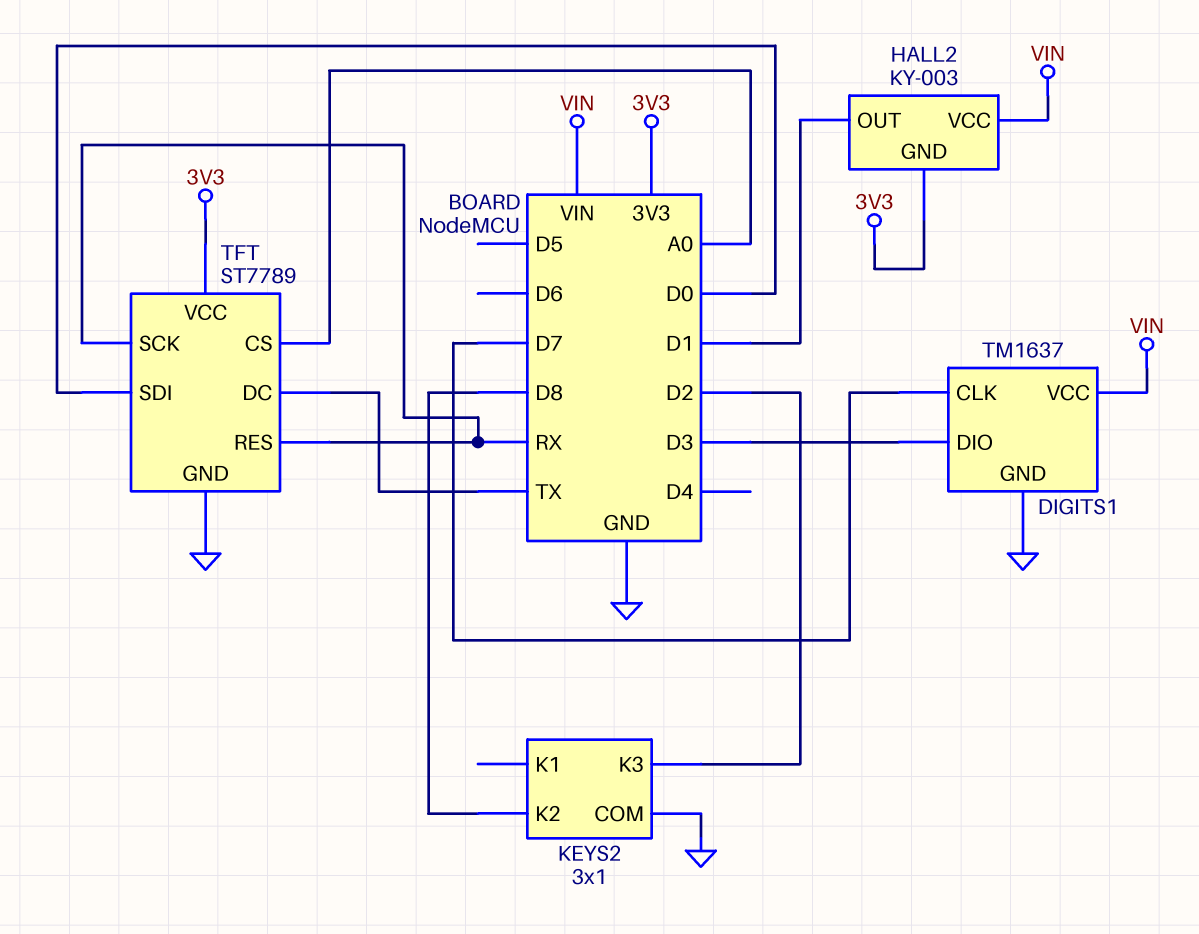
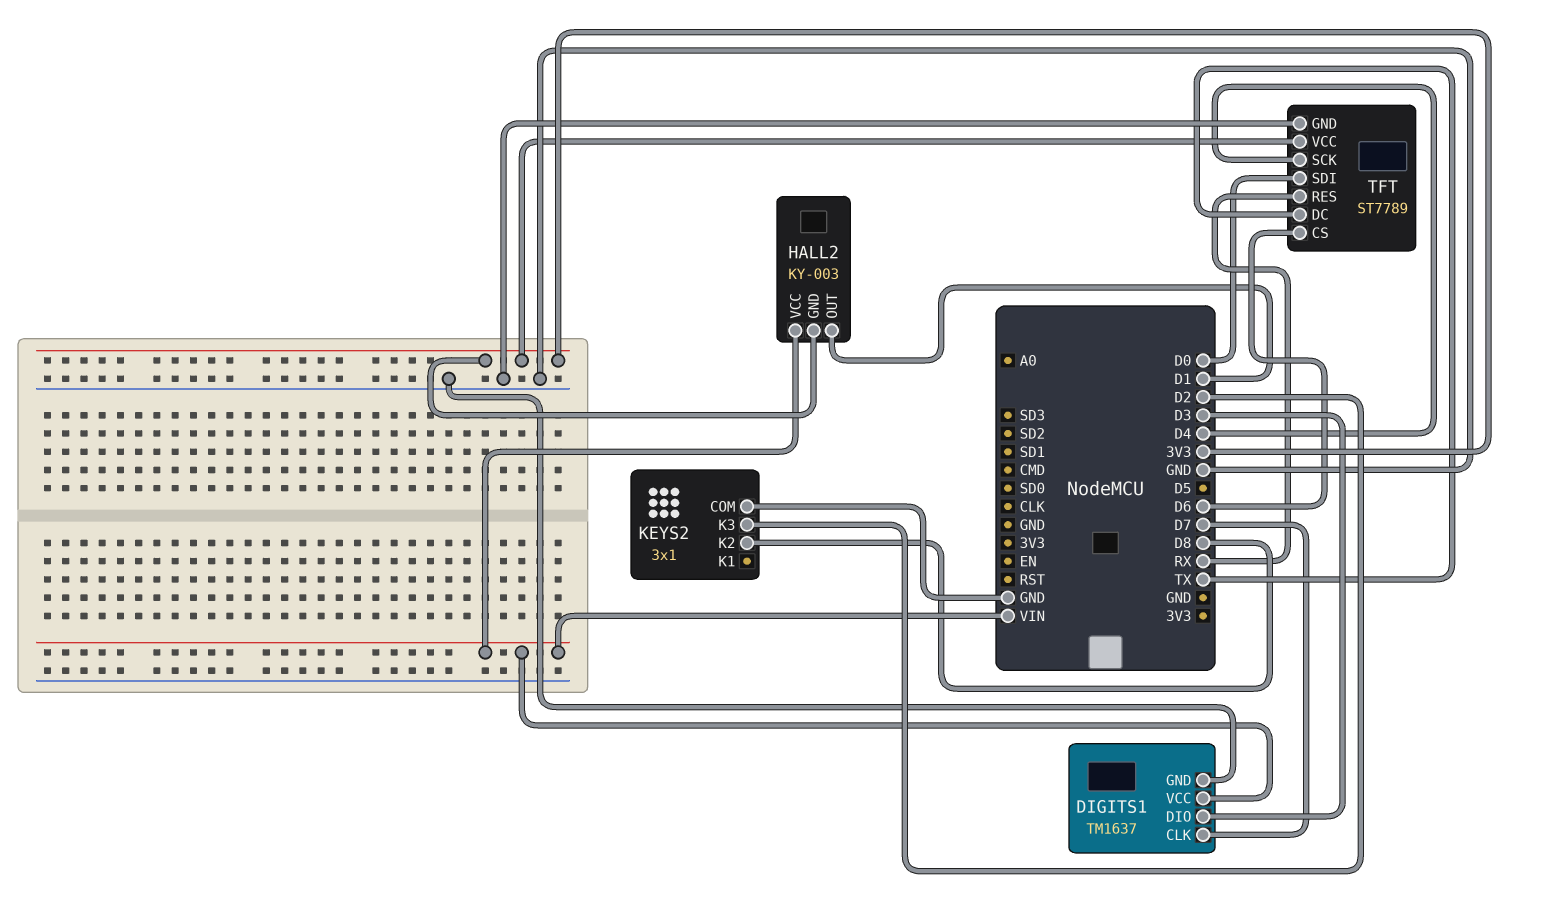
TFT pin CS: A0 -> D6
TFT pin SCK: RX -> D4

